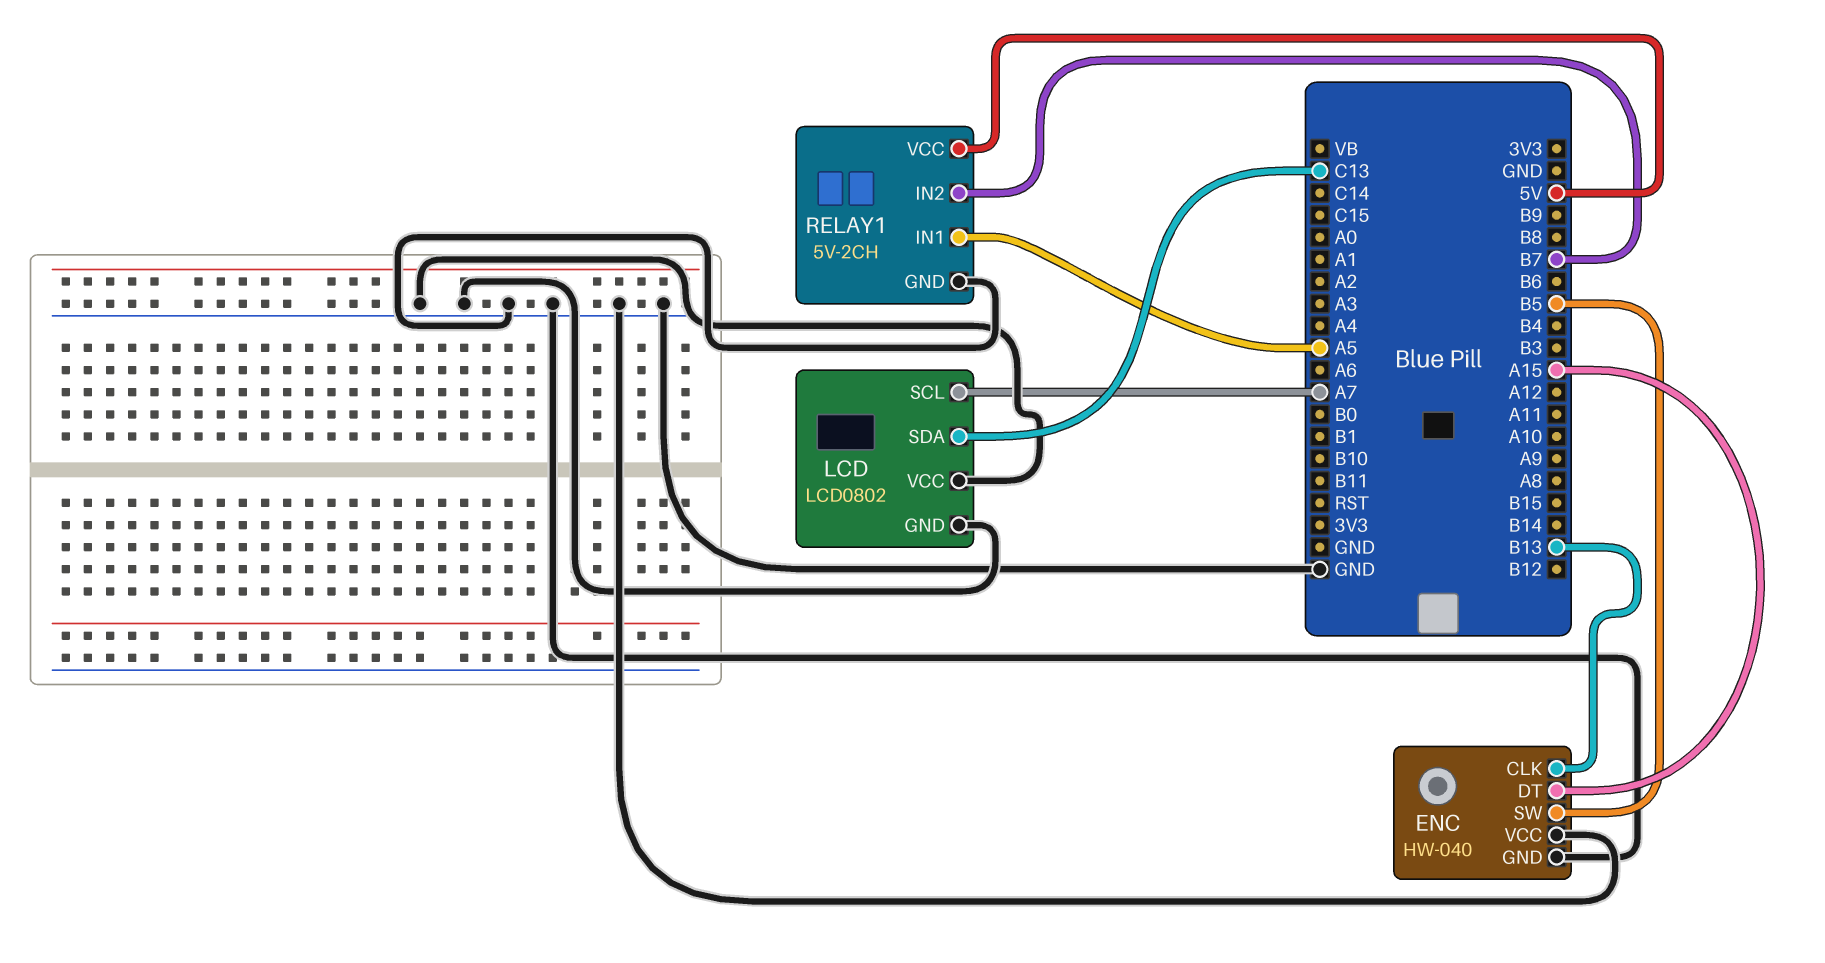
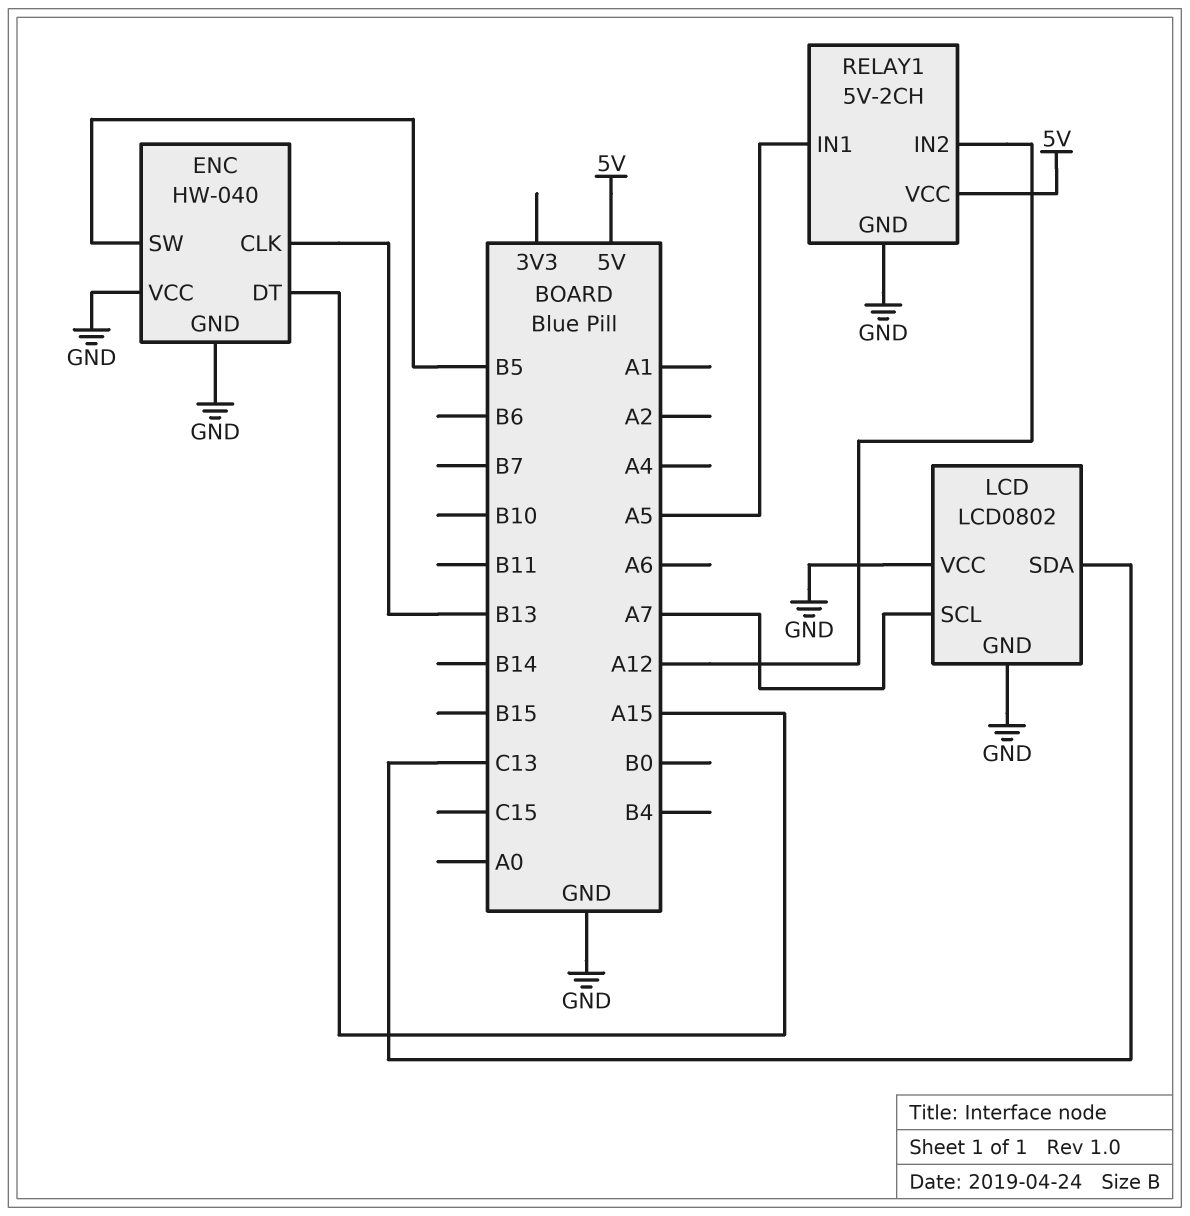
RELAY1 pin IN2: B7 -> A12

